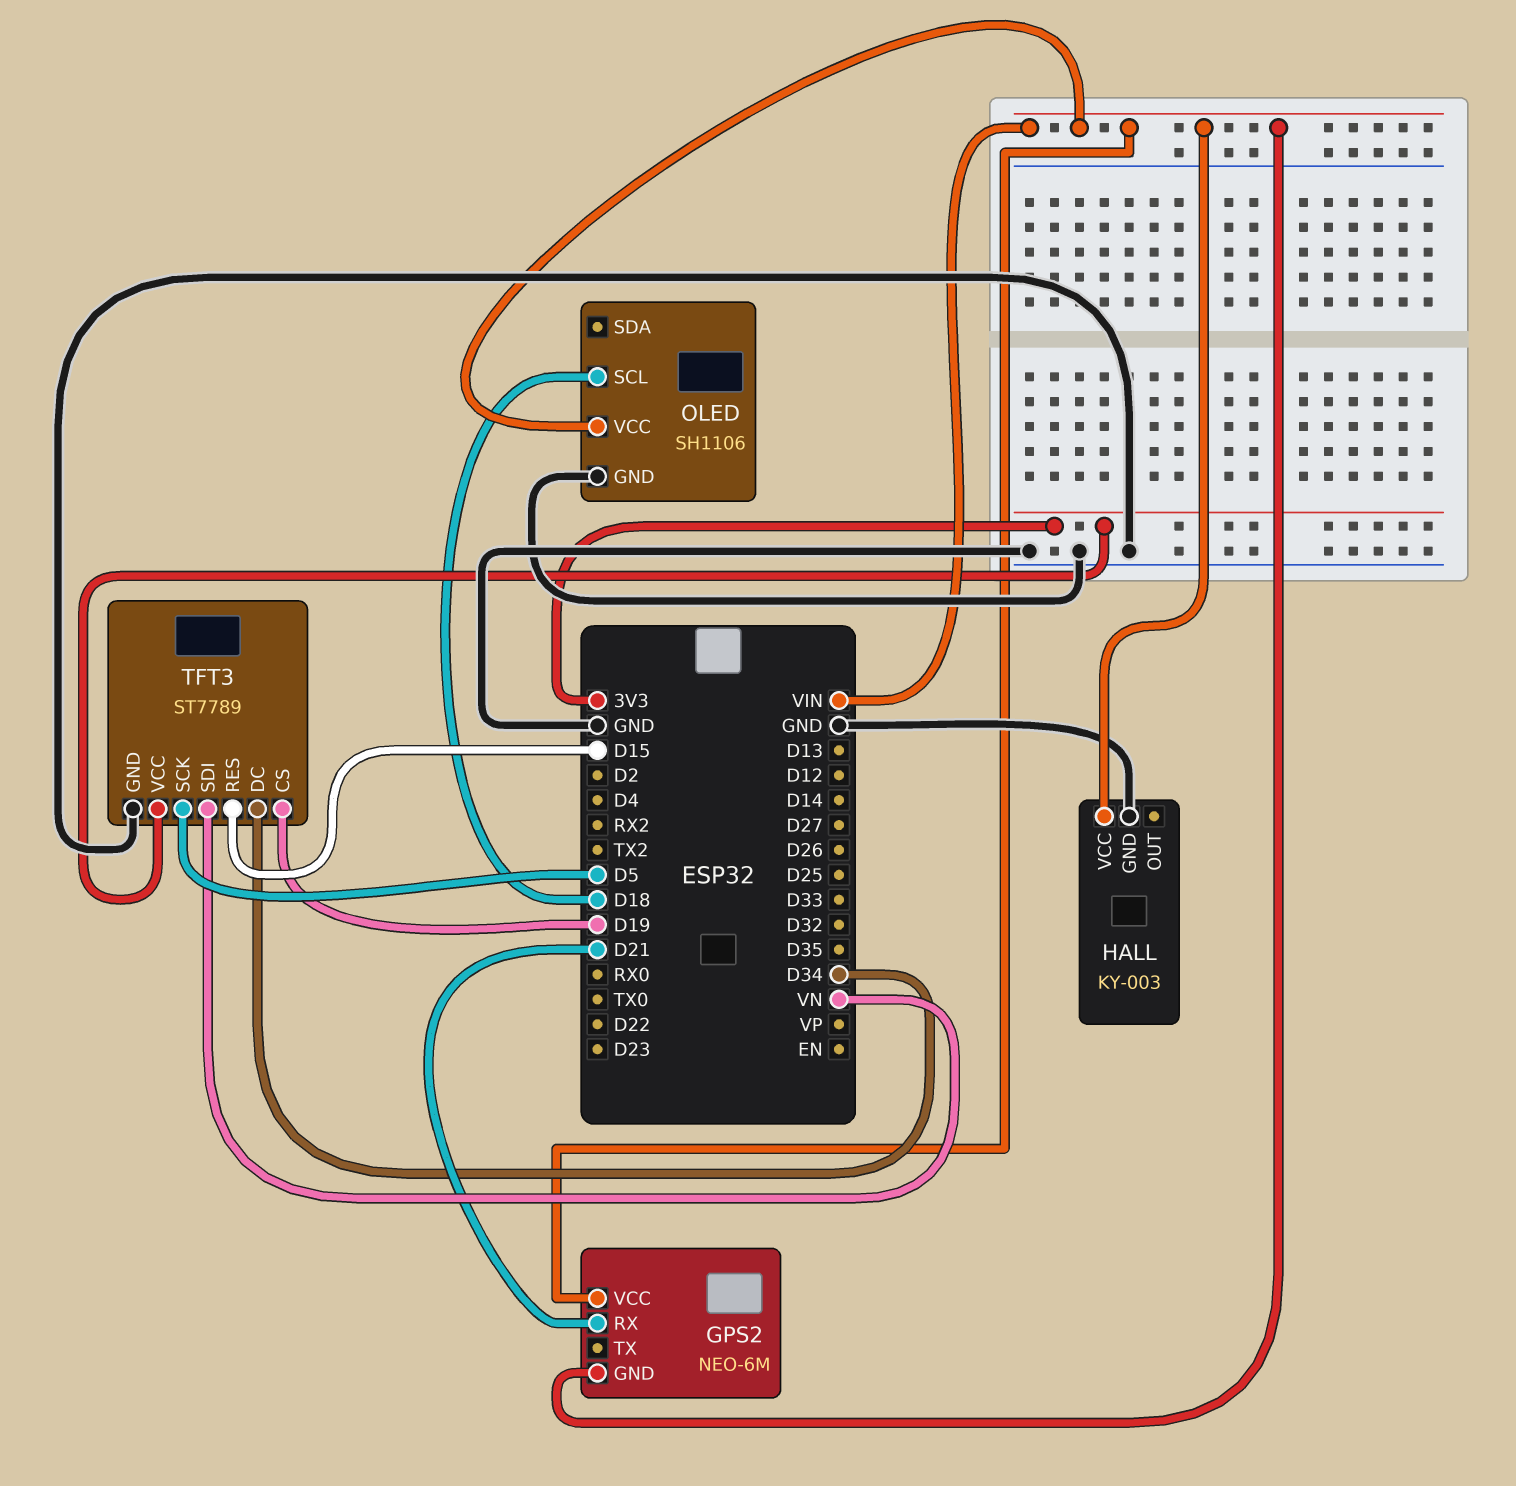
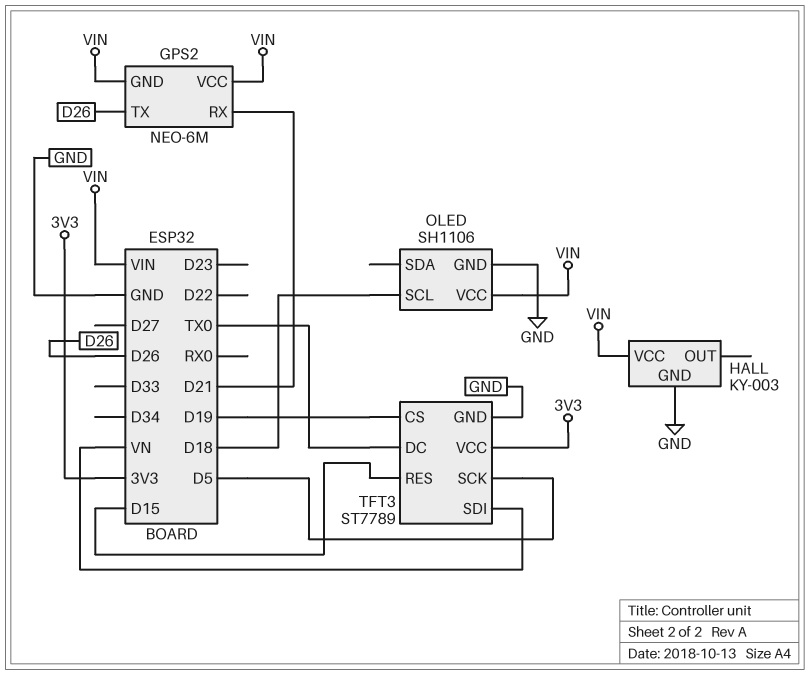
GPS2 pin TX: none -> D26
TFT3 pin DC: D34 -> TX0

